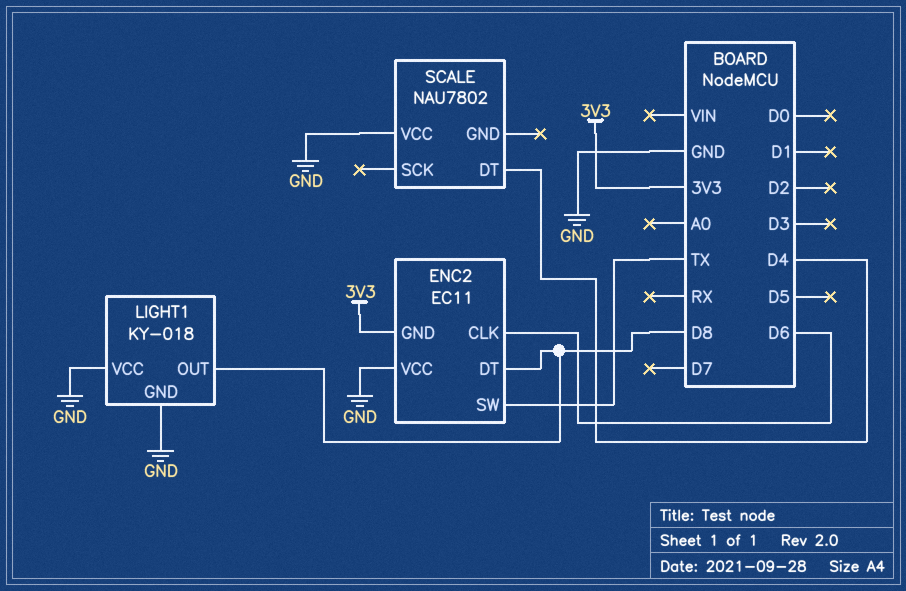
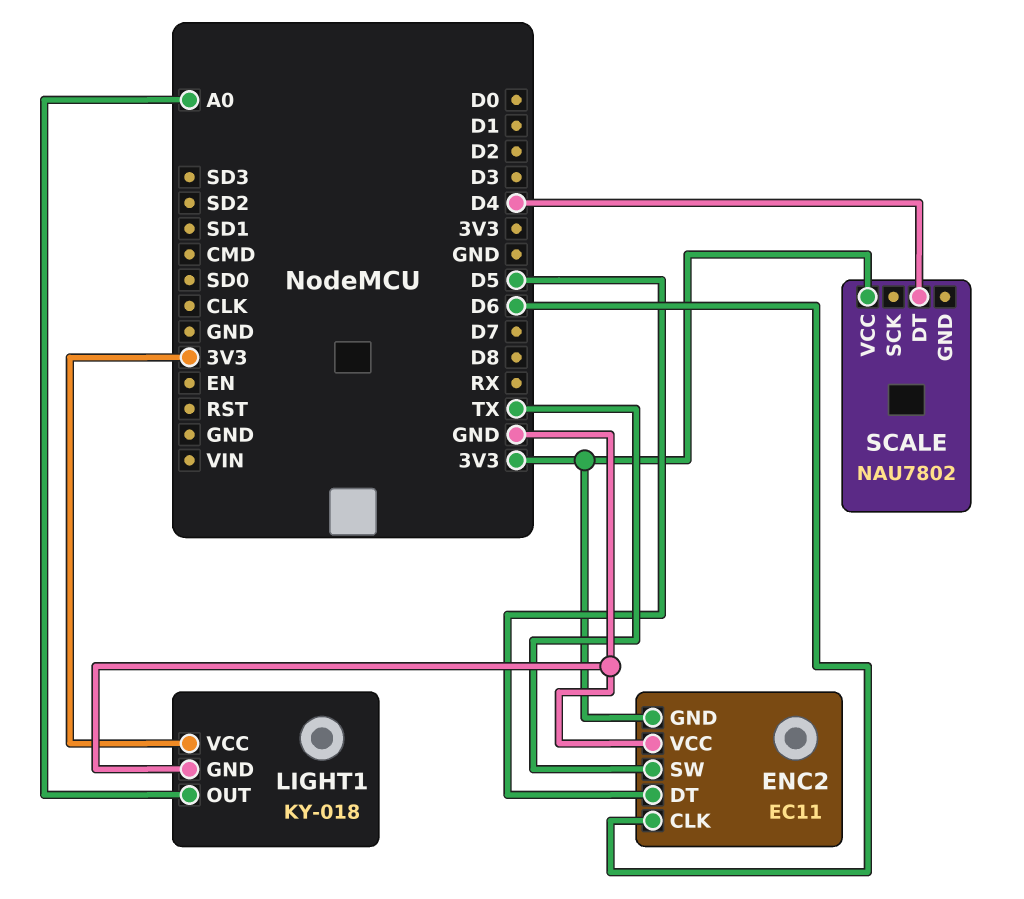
ENC2 pin DT: D8 -> D5
LIGHT1 pin OUT: D8 -> A0
LIGHT1 pin VCC: GND -> 3V3
SCALE pin VCC: GND -> 3V3

